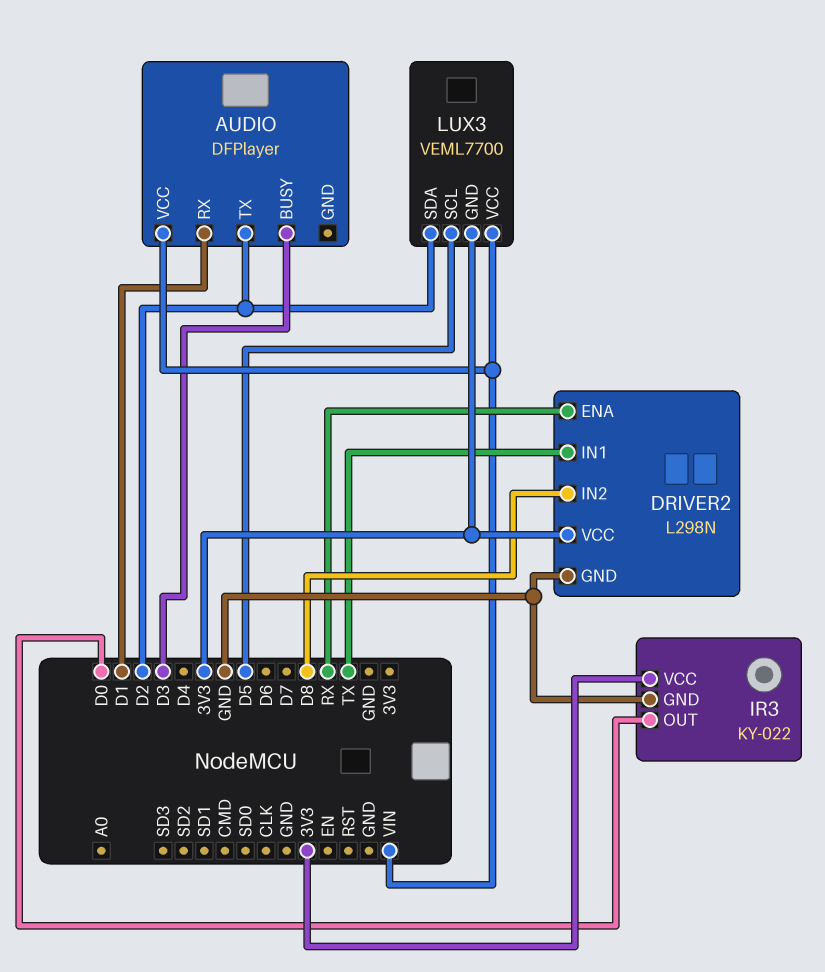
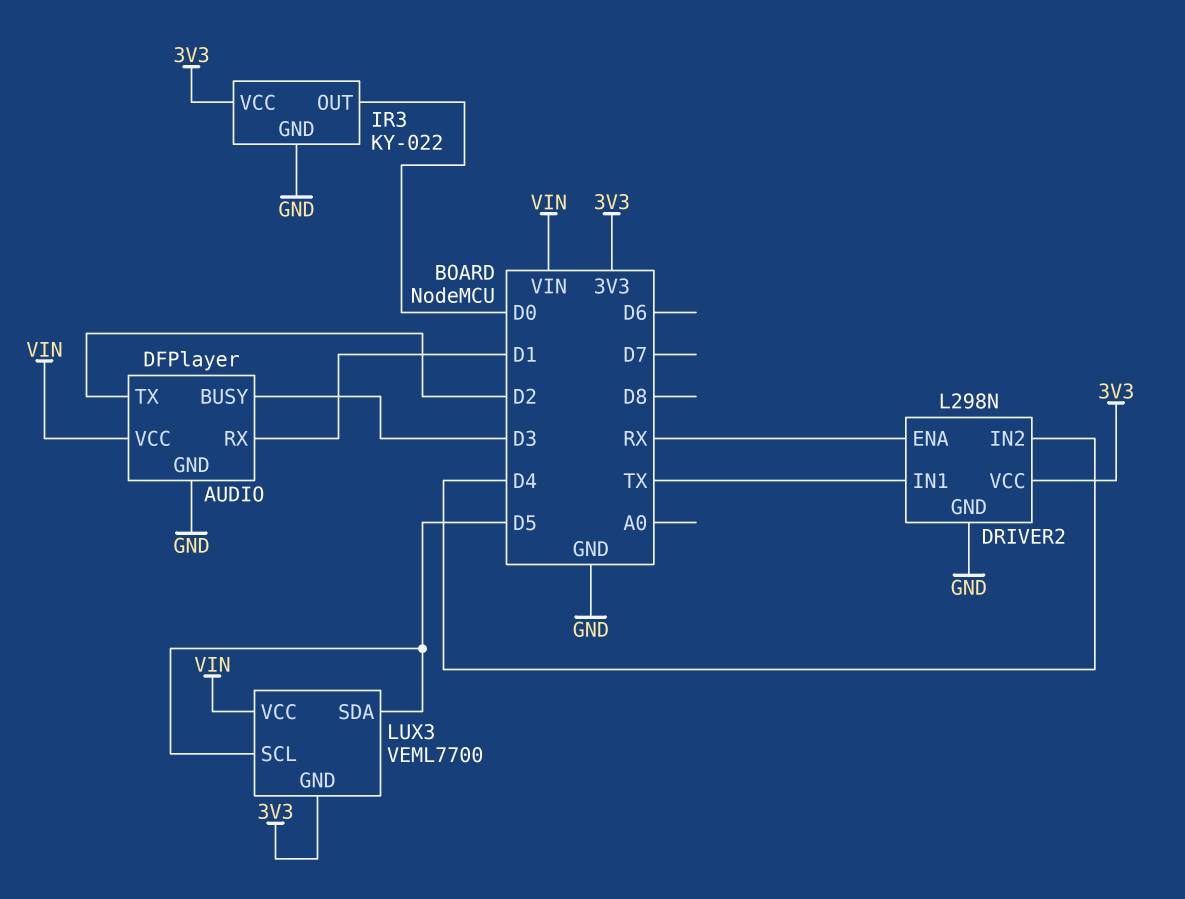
AUDIO pin GND: none -> GND
DRIVER2 pin IN2: D8 -> D4
LUX3 pin SDA: D2 -> D5

